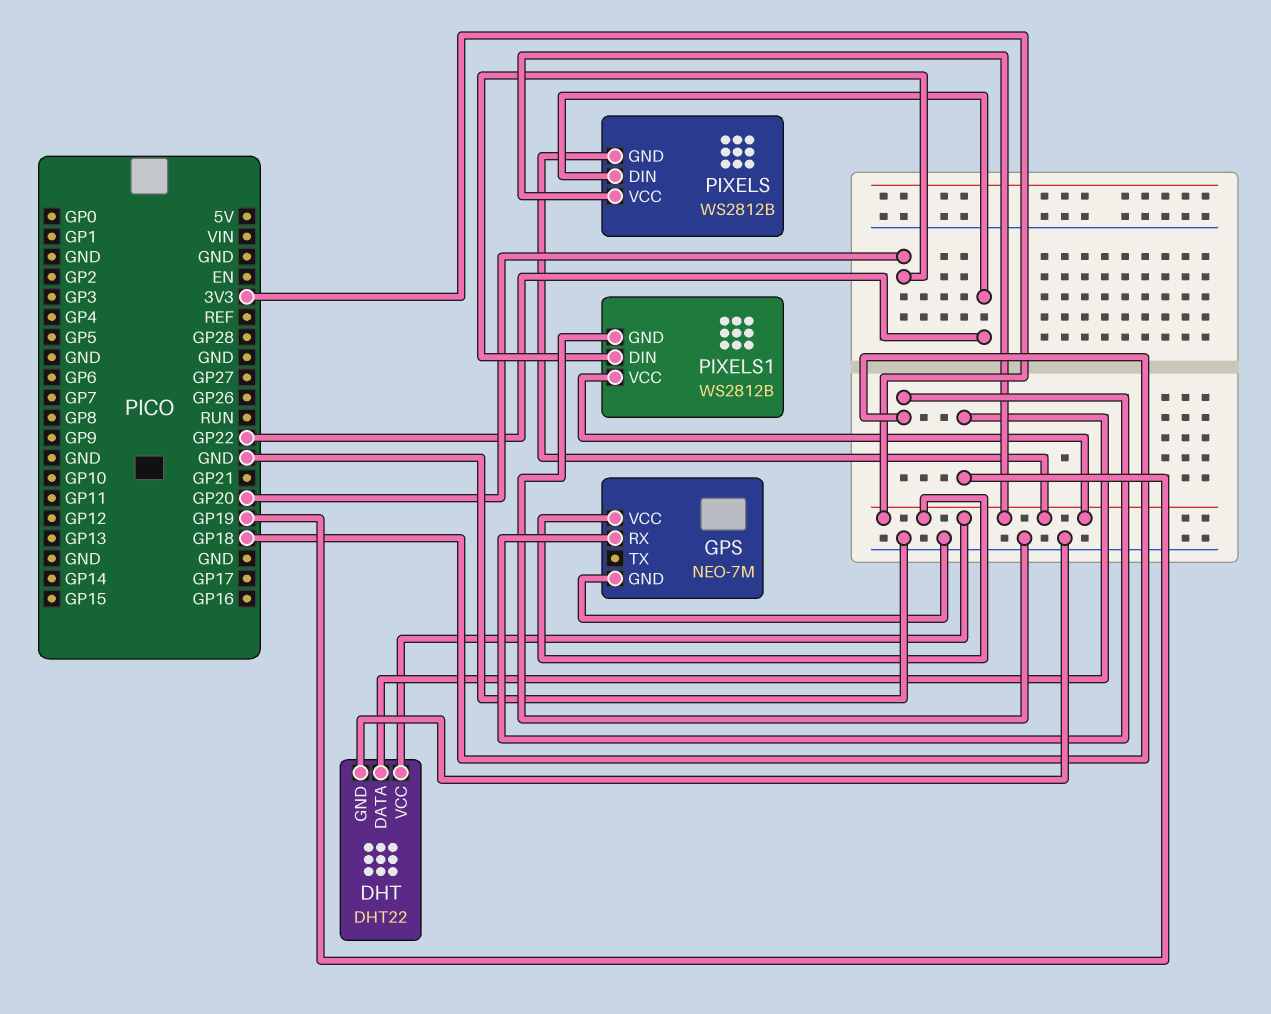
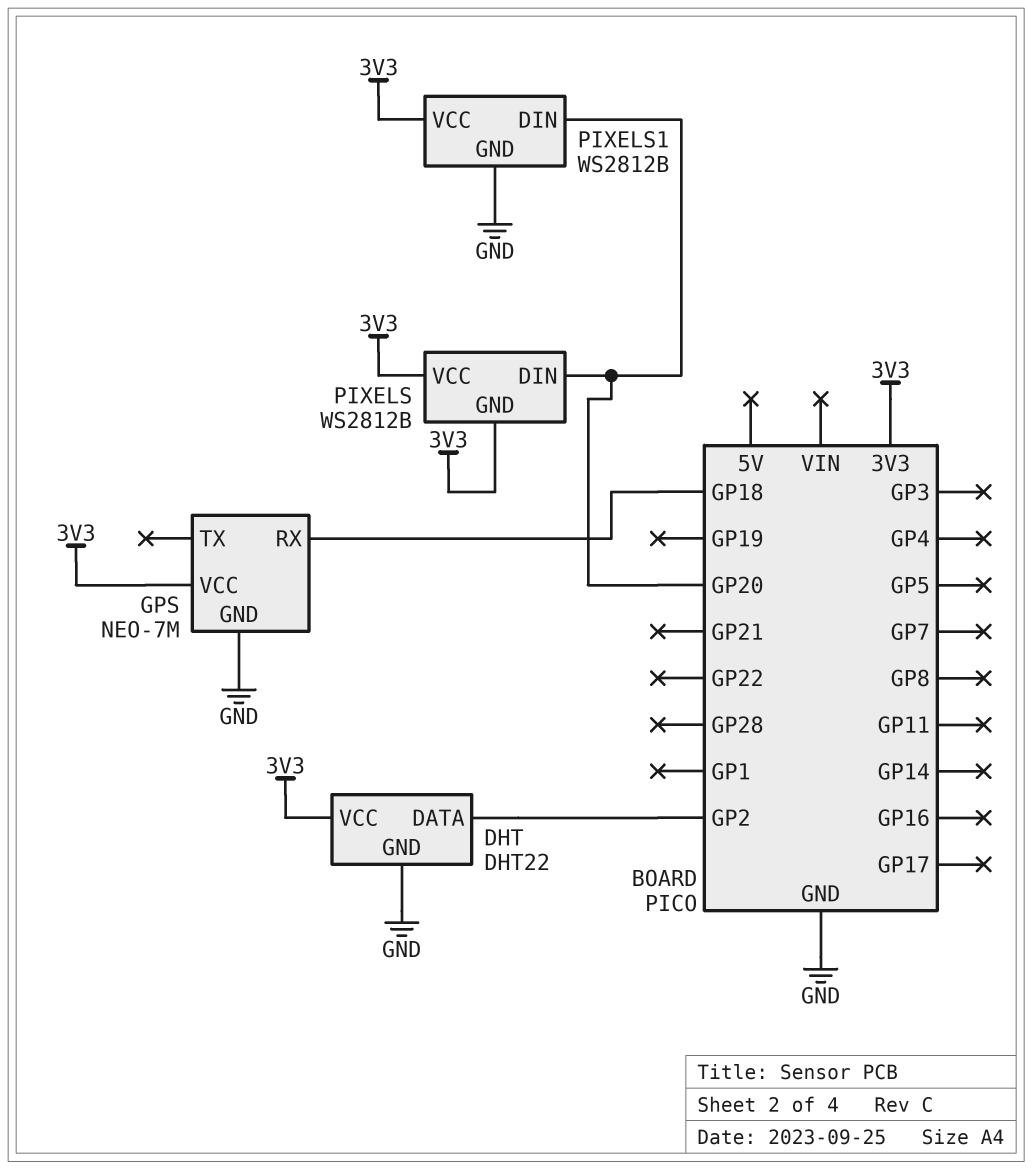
DHT pin DATA: GP19 -> GP2
PIXELS pin DIN: GP22 -> GP20

